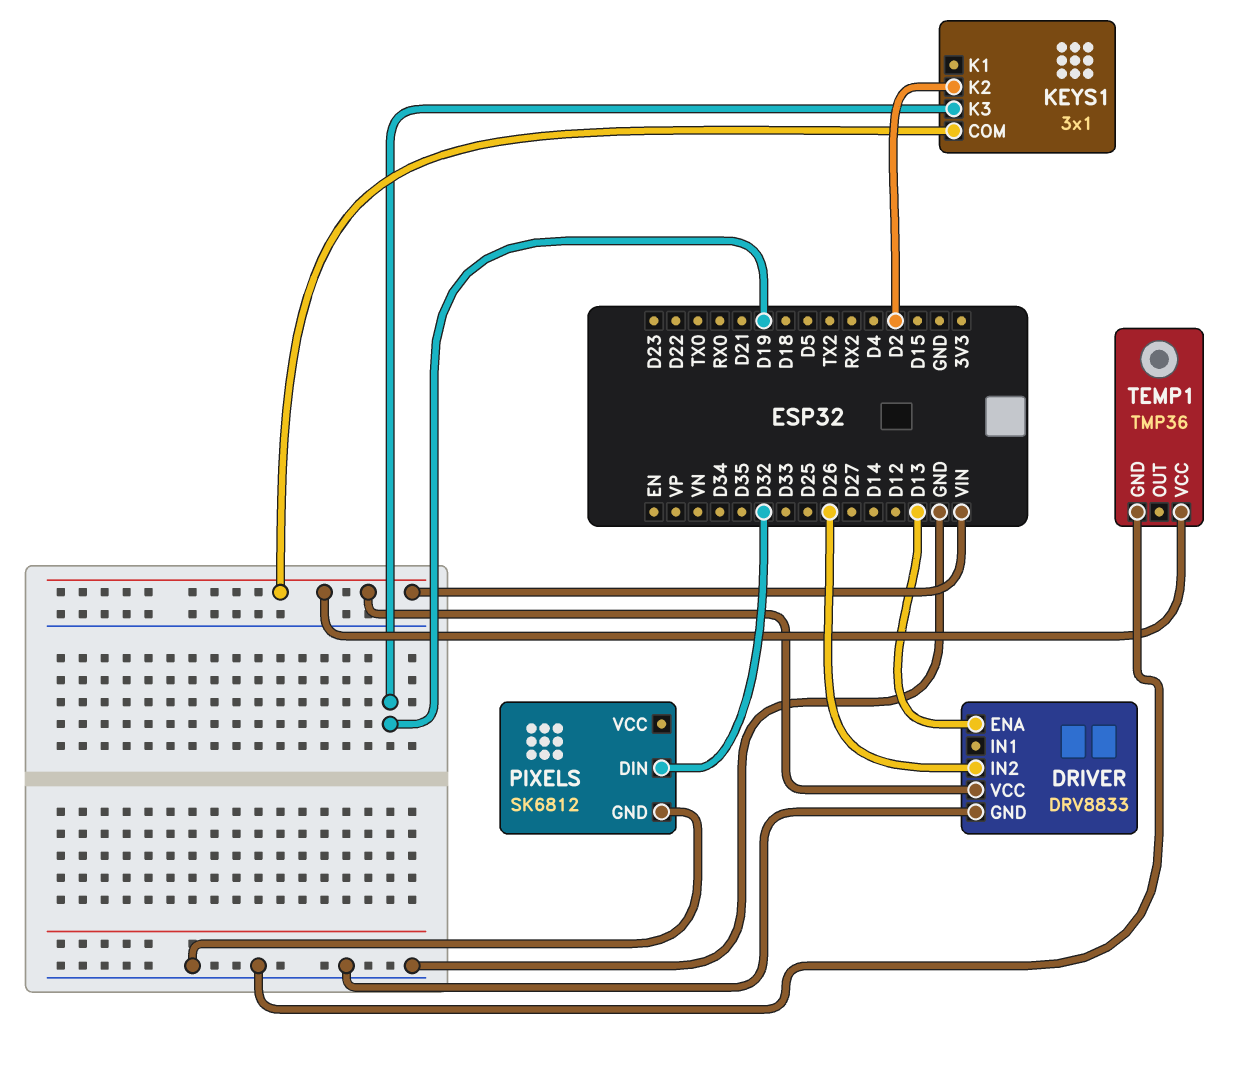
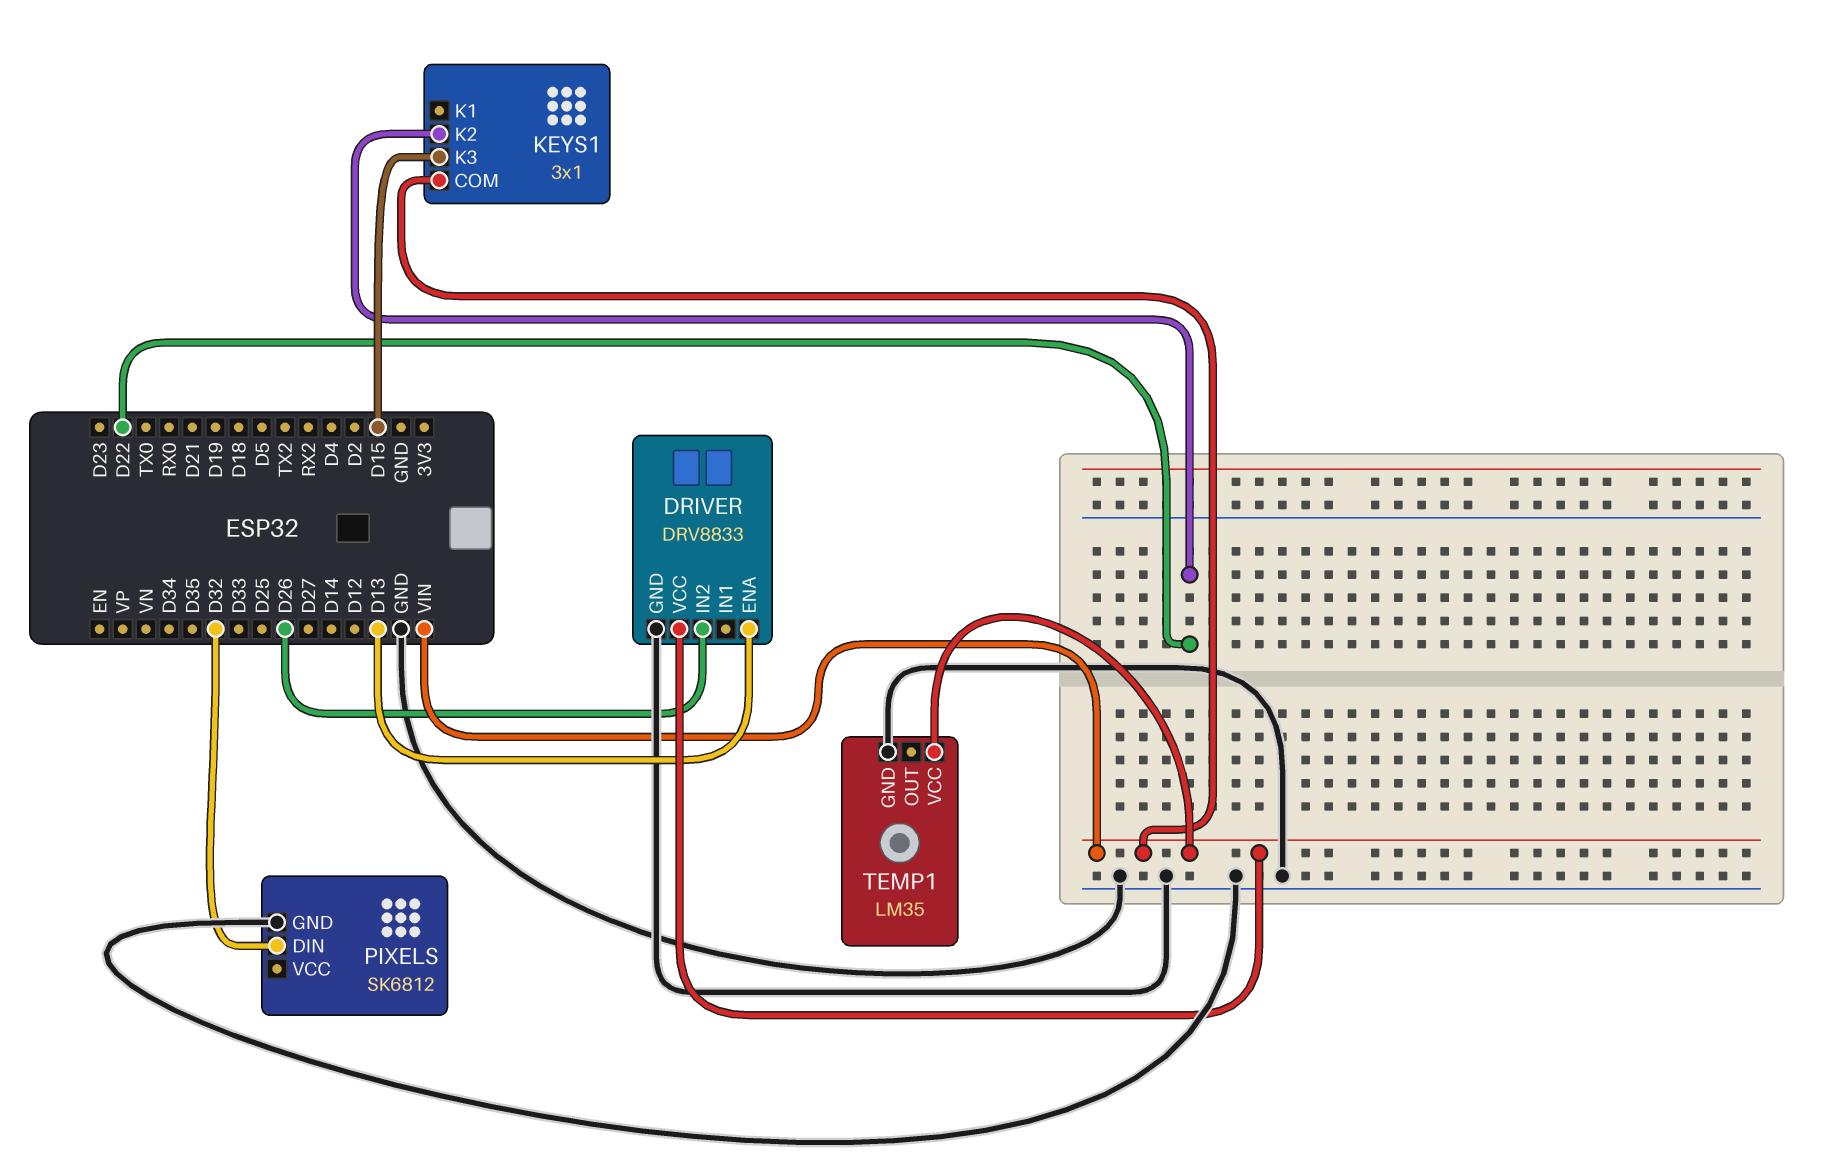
KEYS1 pin K2: D2 -> D22
KEYS1 pin K3: D19 -> D15
TEMP1: TMP36 -> LM35

